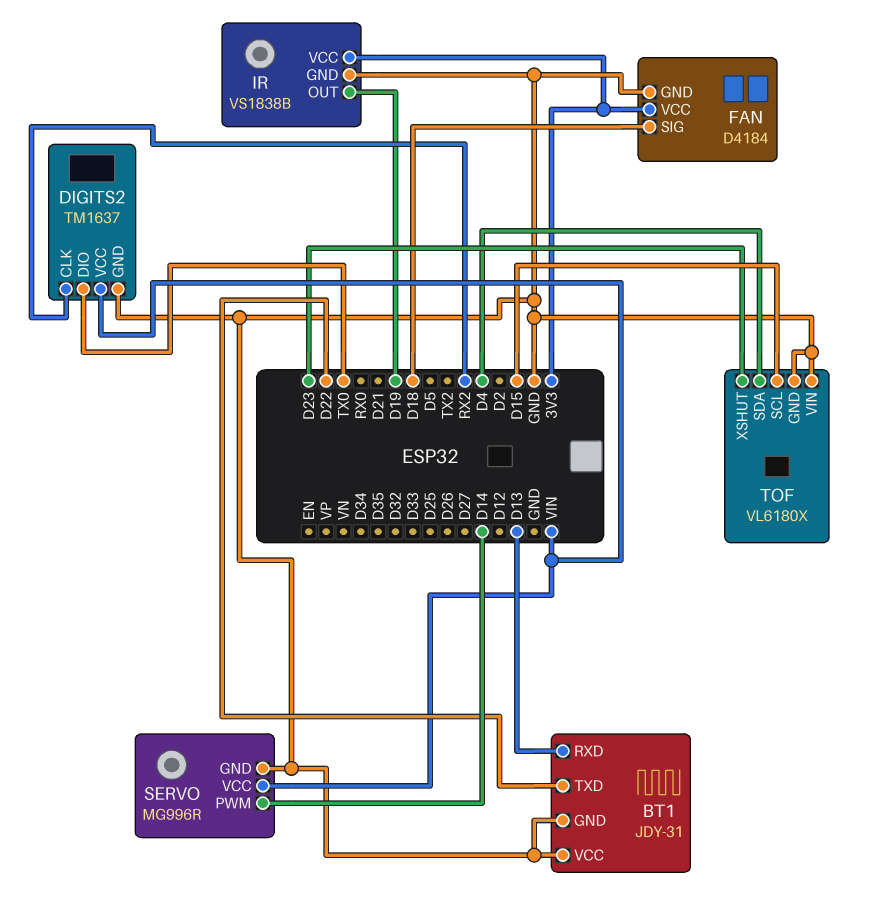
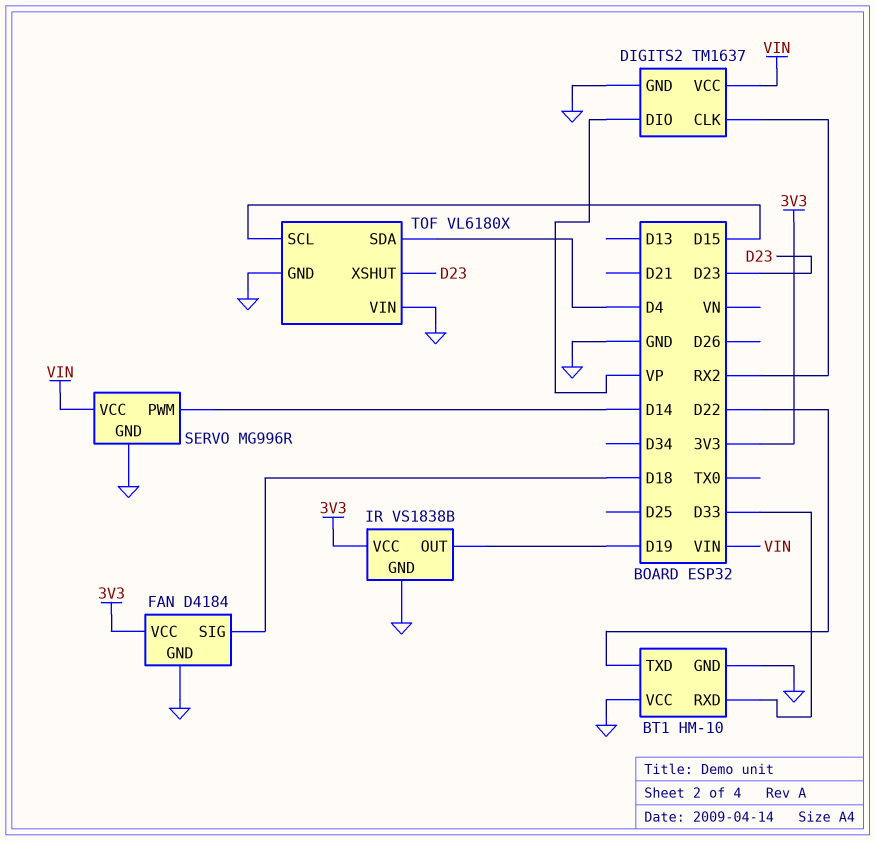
BT1: JDY-31 -> HM-10
BT1 pin RXD: D13 -> D33
DIGITS2 pin DIO: TX0 -> VP

